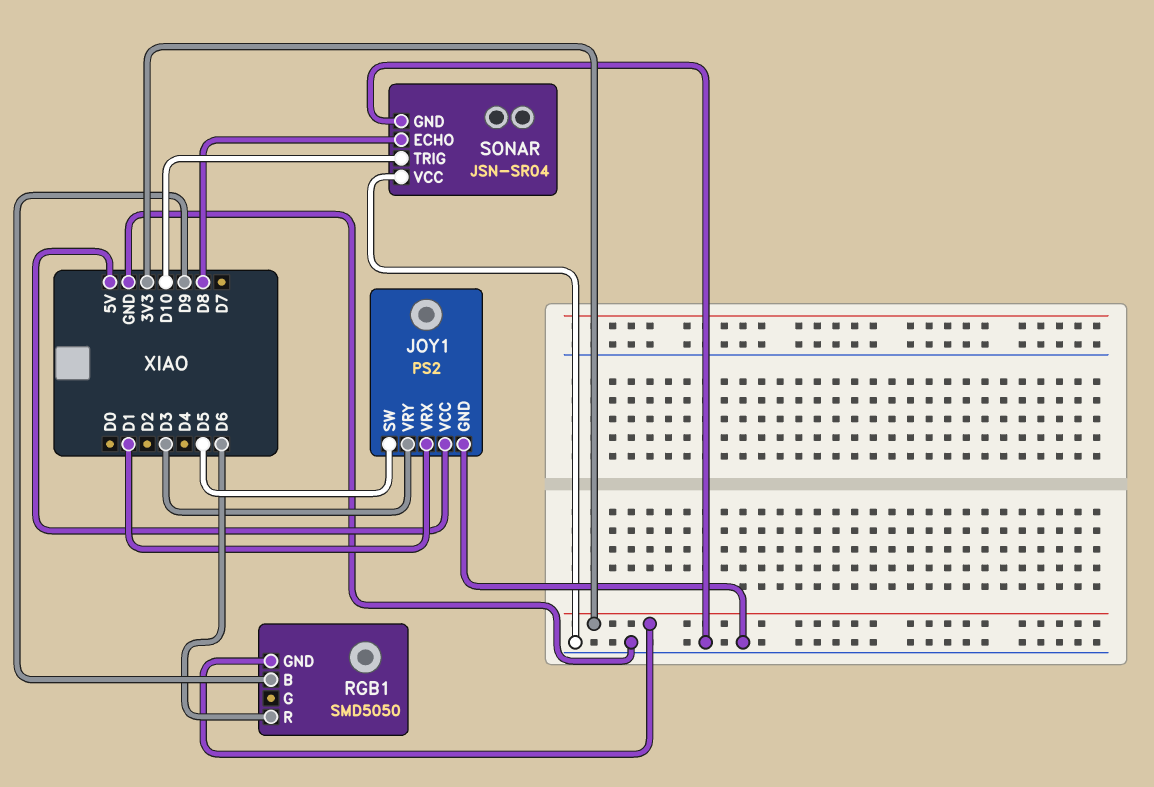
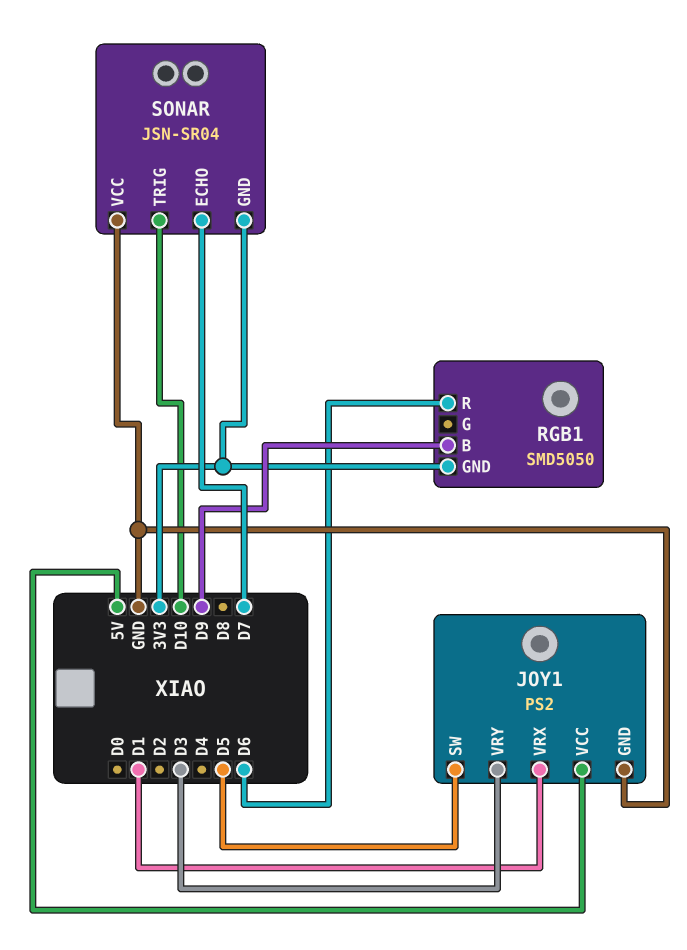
SONAR pin ECHO: D8 -> D7
SONAR pin GND: GND -> 3V3

